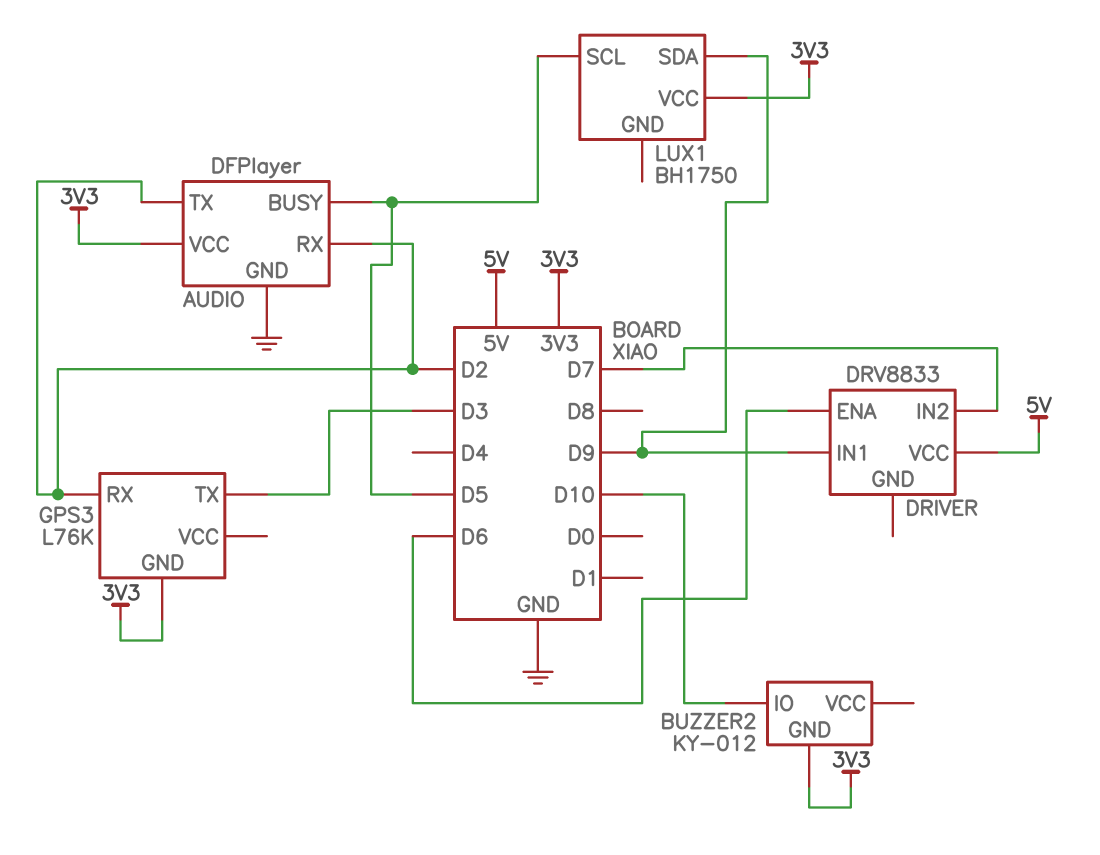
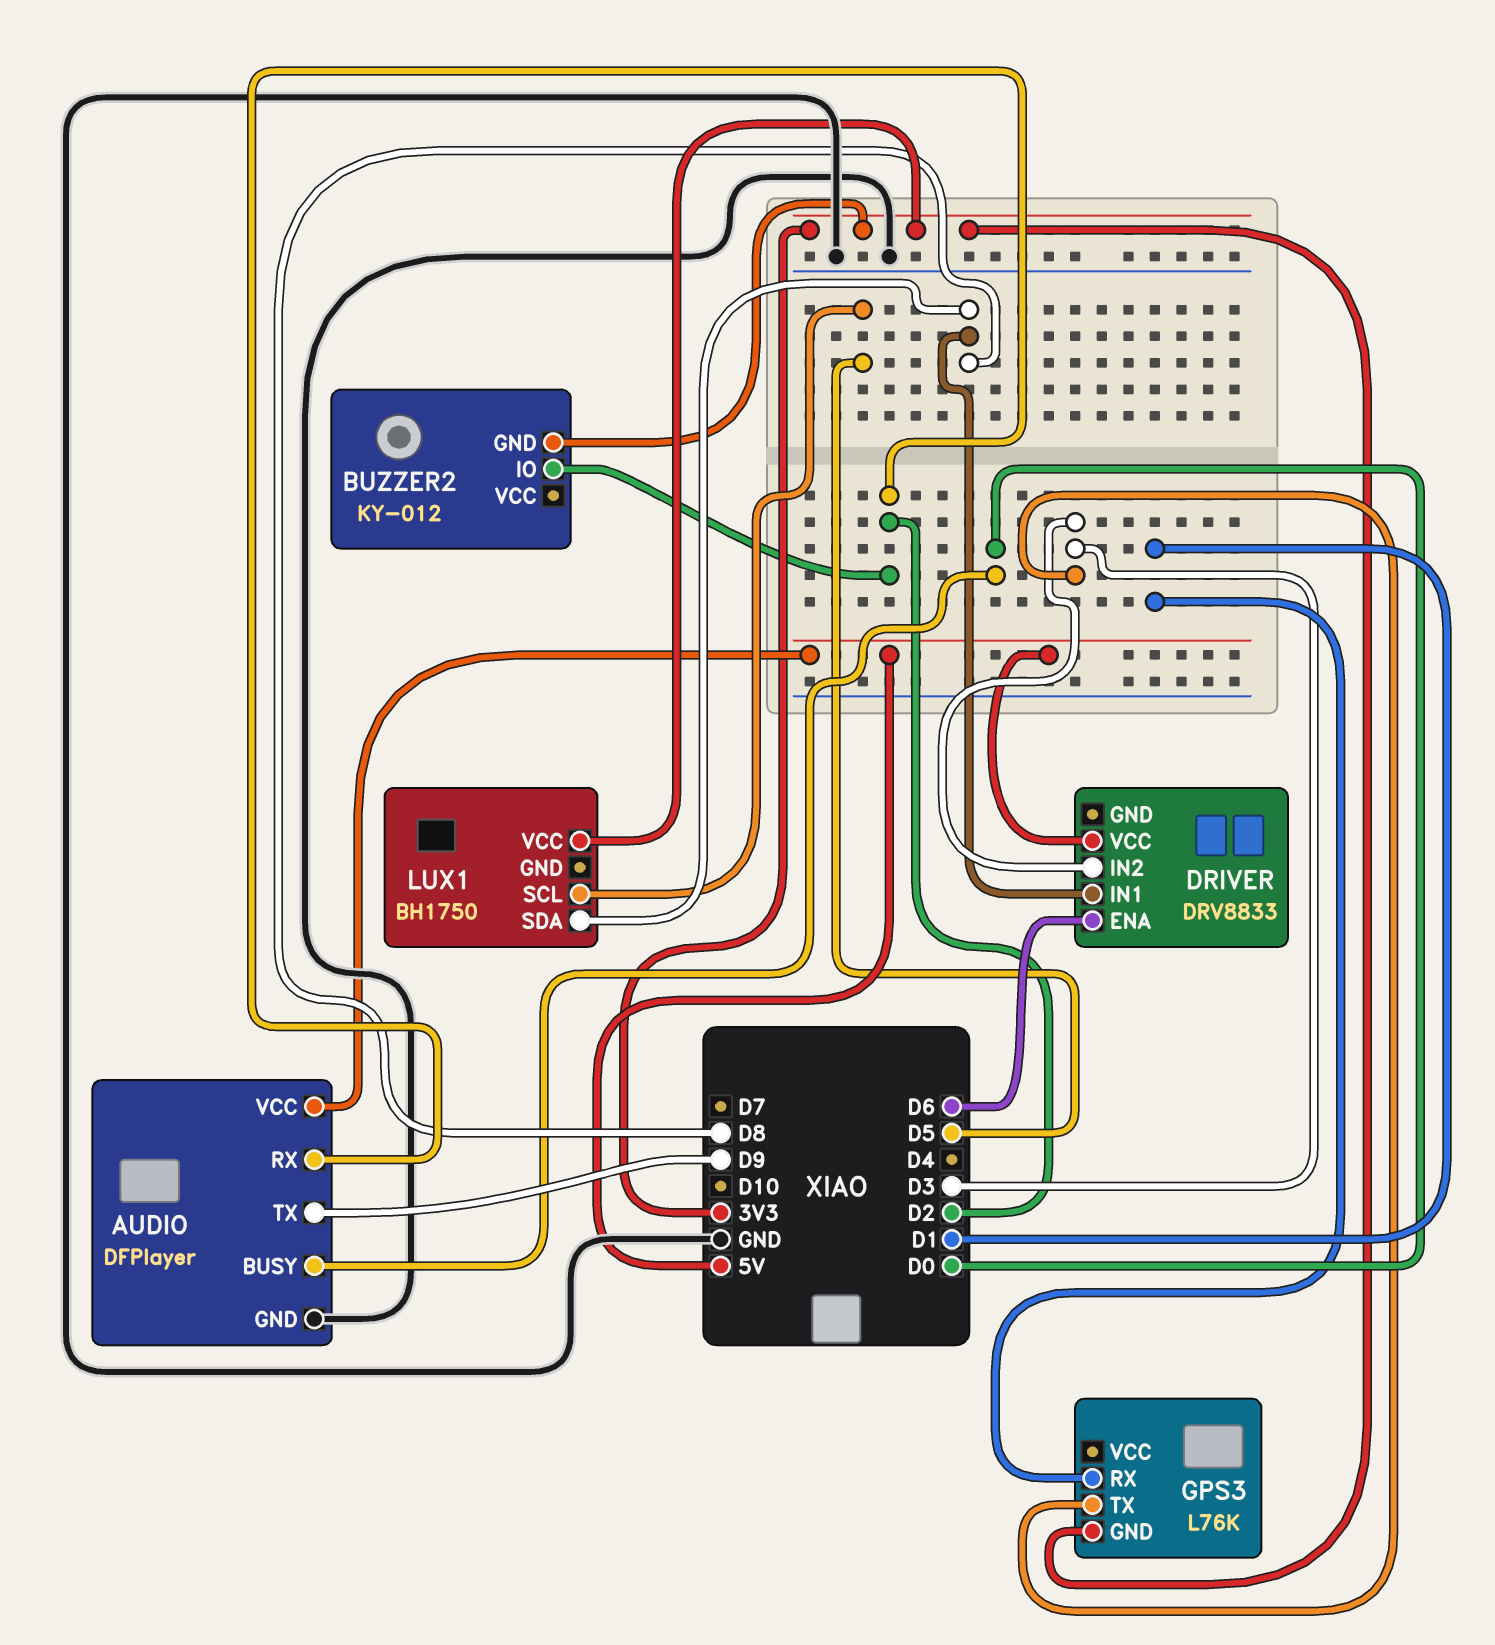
AUDIO pin BUSY: D5 -> D0
AUDIO pin TX: D2 -> D9
AUDIO pin VCC: 3V3 -> 5V
BUZZER2 pin IO: D10 -> D2
DRIVER pin IN1: D9 -> D8
DRIVER pin IN2: D7 -> D3
GPS3 pin RX: D2 -> D1
LUX1 pin SDA: D9 -> D8

